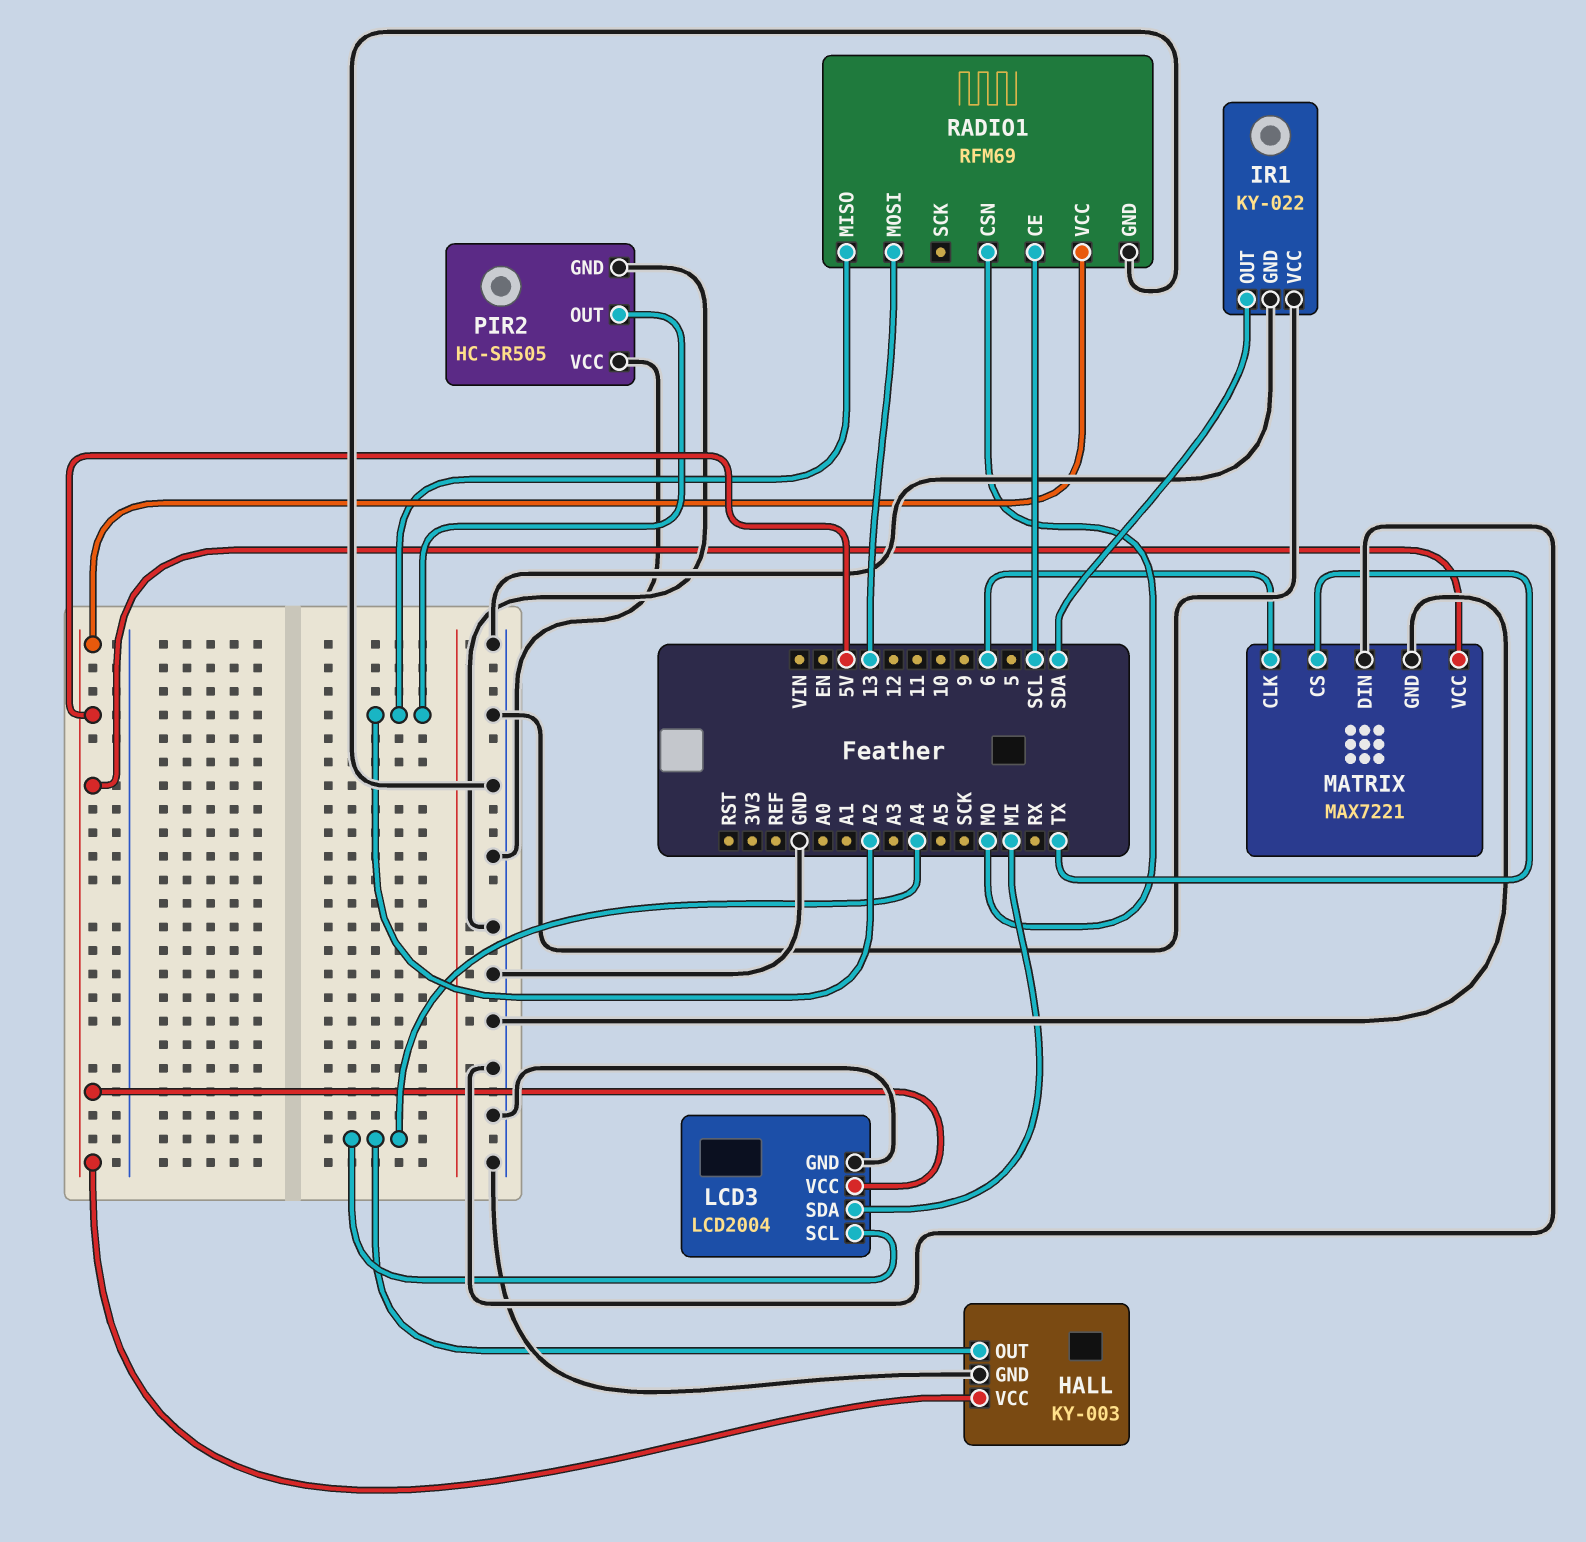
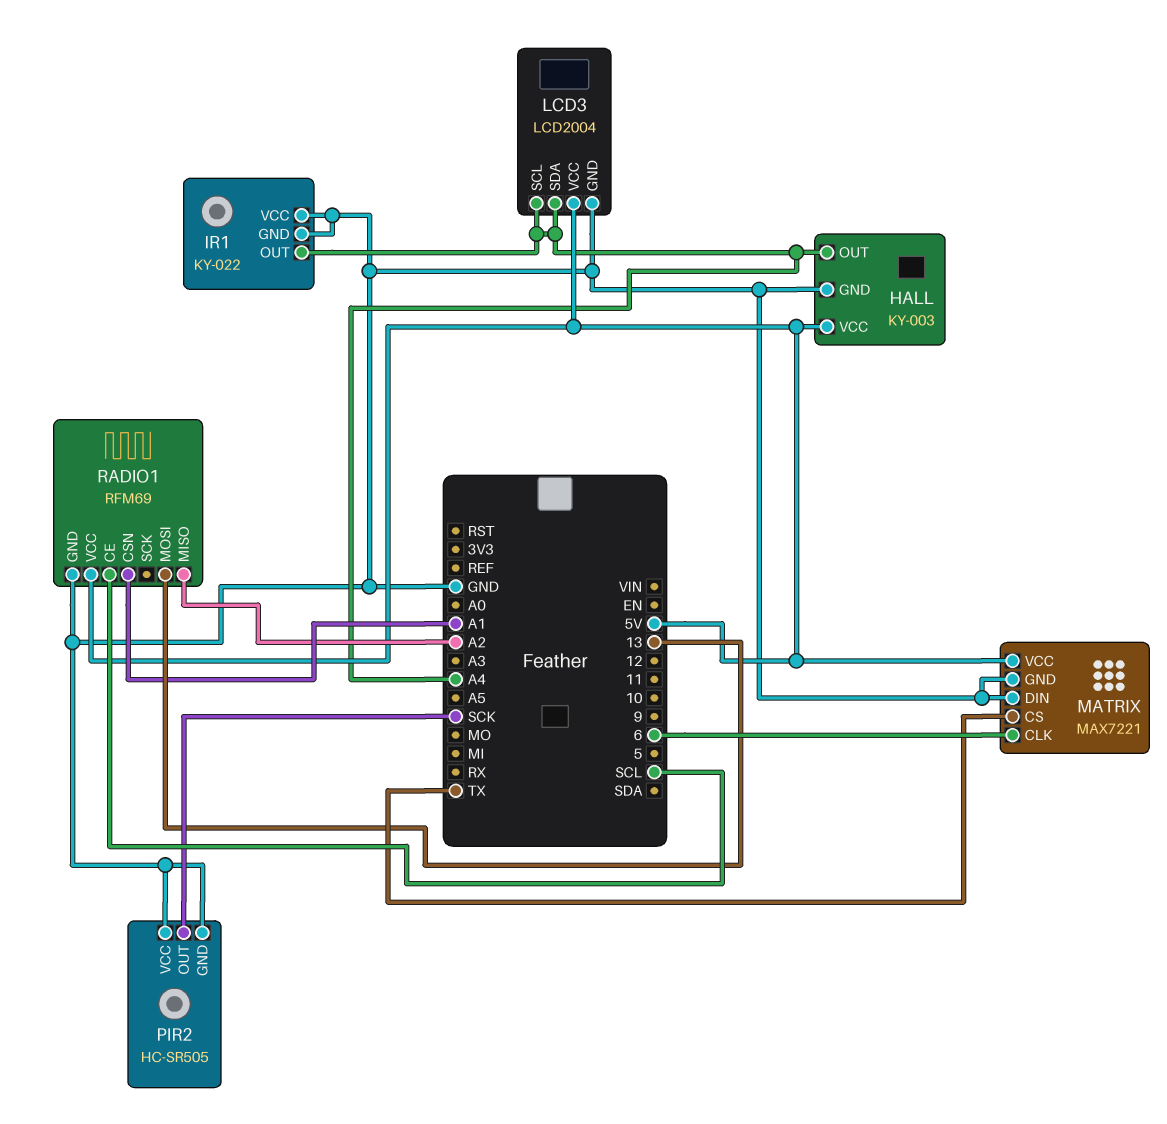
IR1 pin OUT: SDA -> A4
LCD3 pin SDA: MI -> A4
PIR2 pin OUT: A2 -> SCK
RADIO1 pin CSN: MO -> A1

